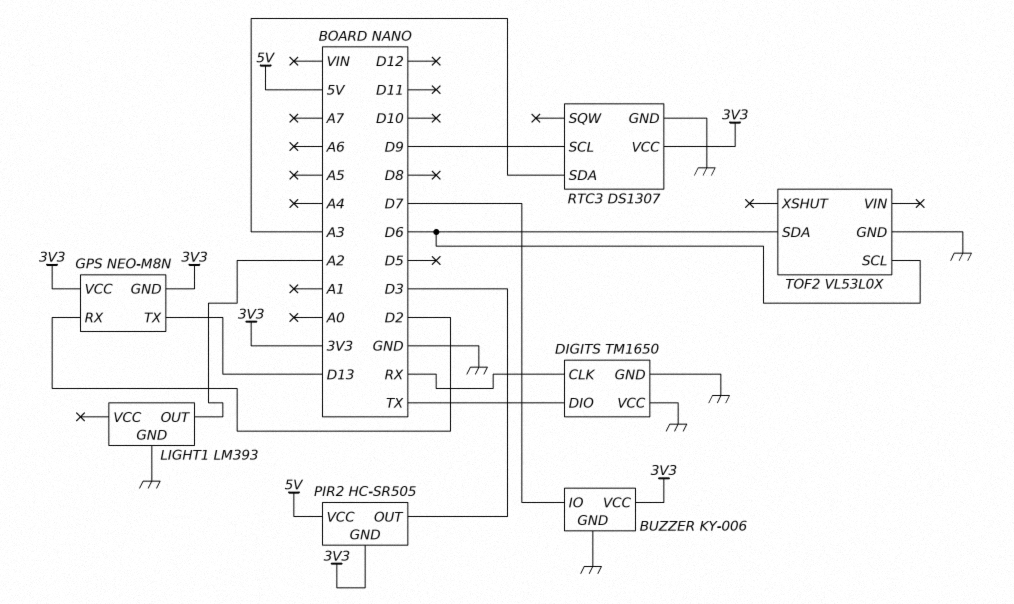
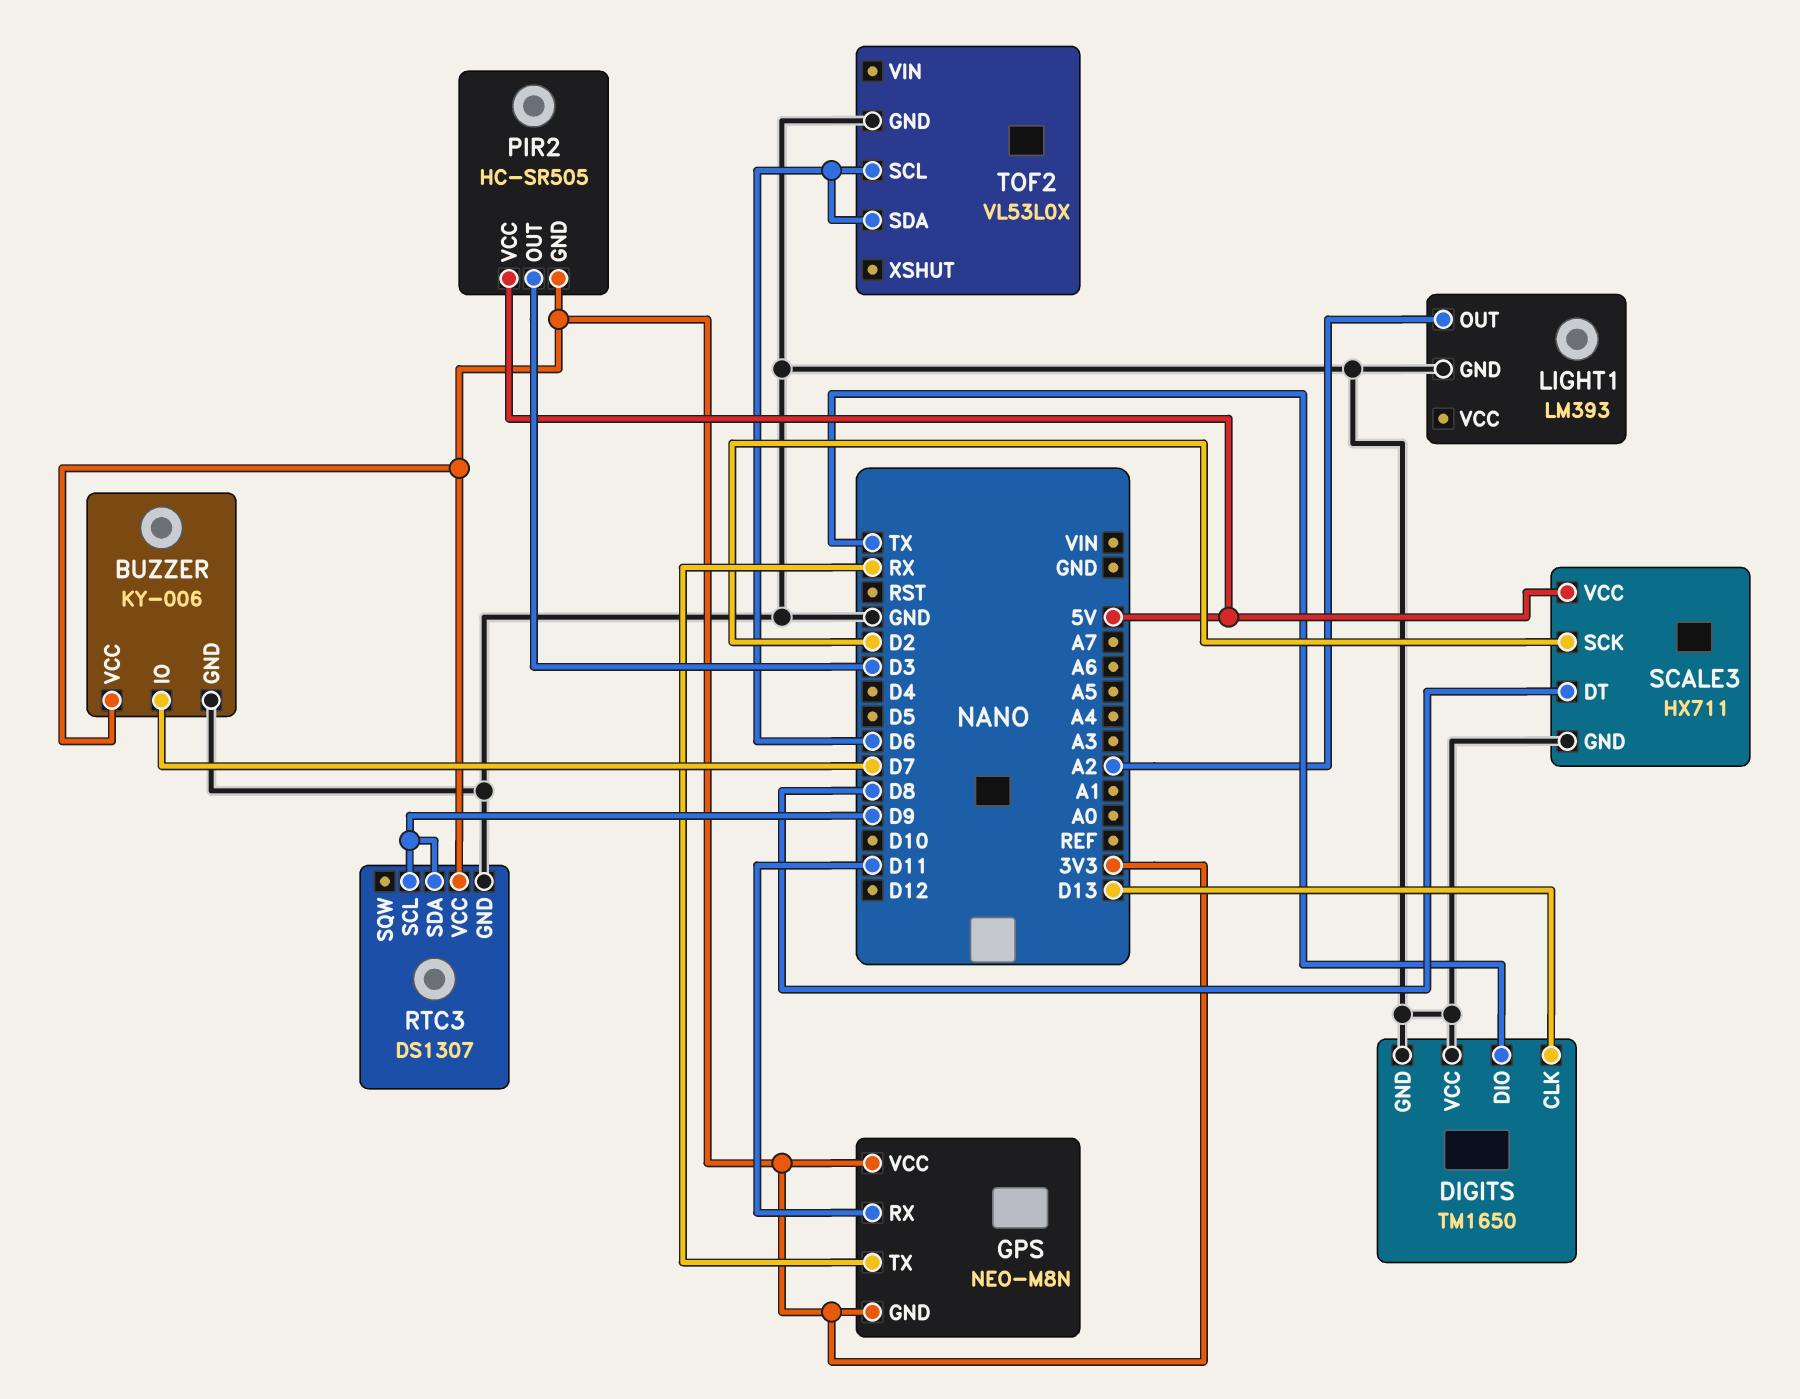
DIGITS pin CLK: RX -> D13
GPS pin RX: D2 -> D11
GPS pin TX: D13 -> RX
RTC3 pin SDA: A3 -> D9
SCALE3: none -> HX711
SCALE3 pin DT: none -> D8
SCALE3 pin GND: none -> GND
SCALE3 pin SCK: none -> D2
SCALE3 pin VCC: none -> 5V

